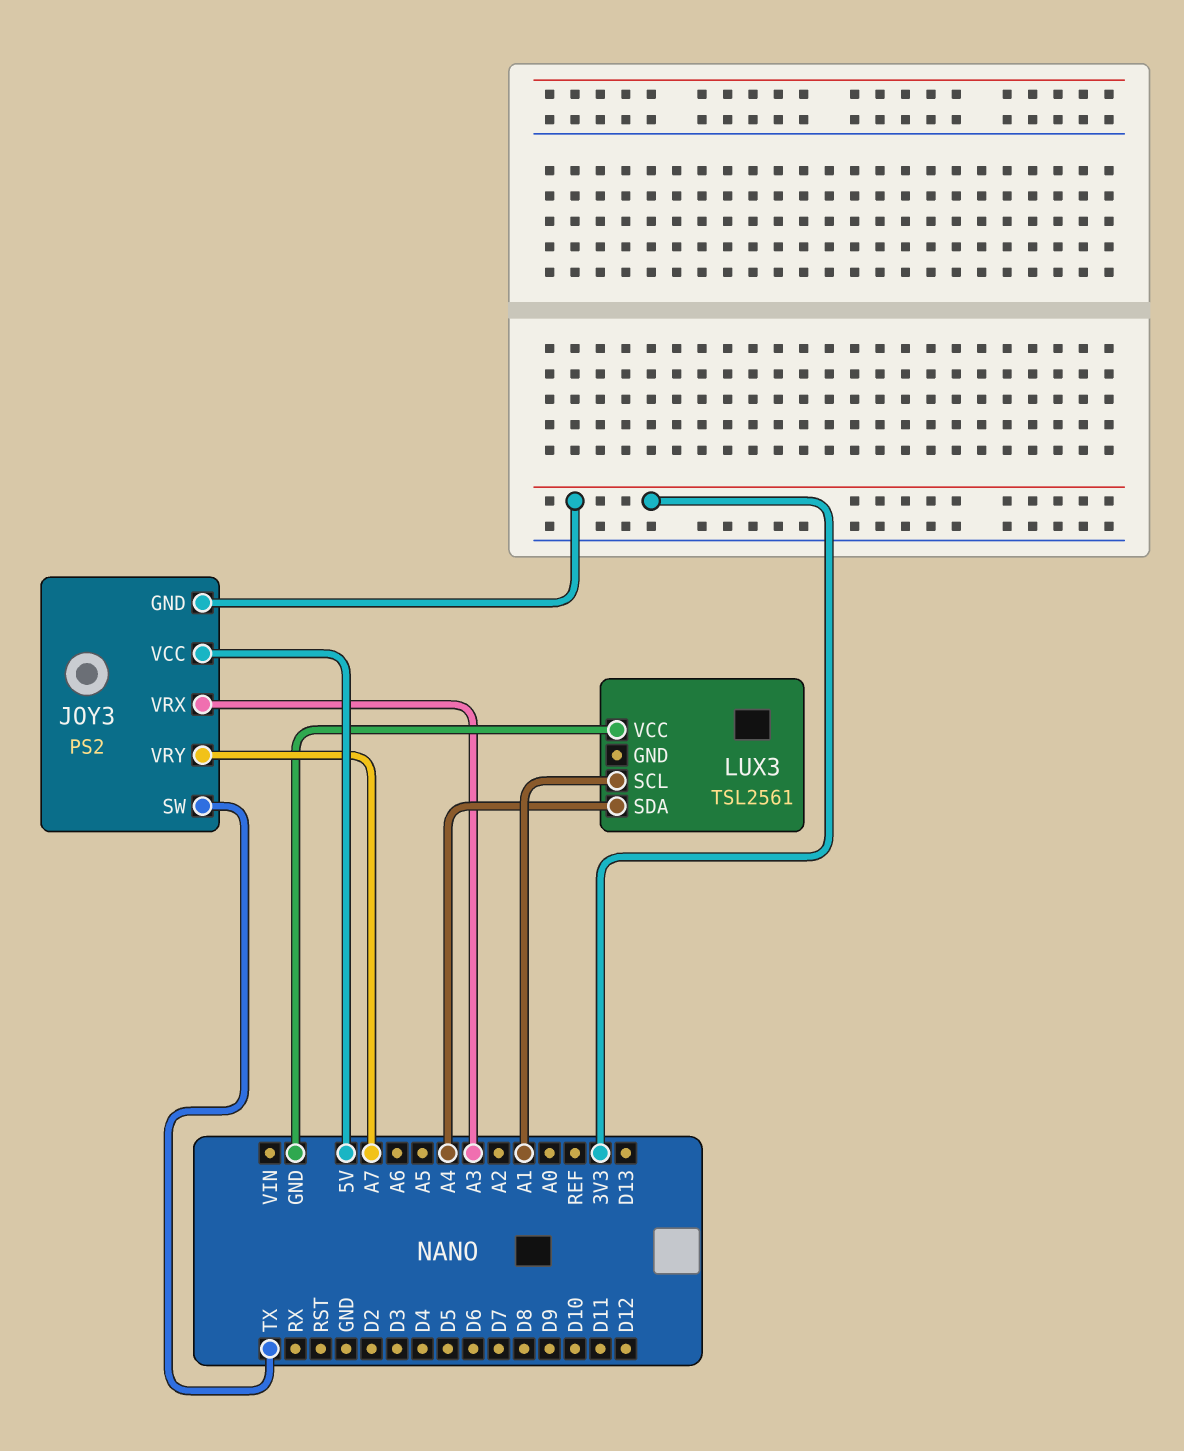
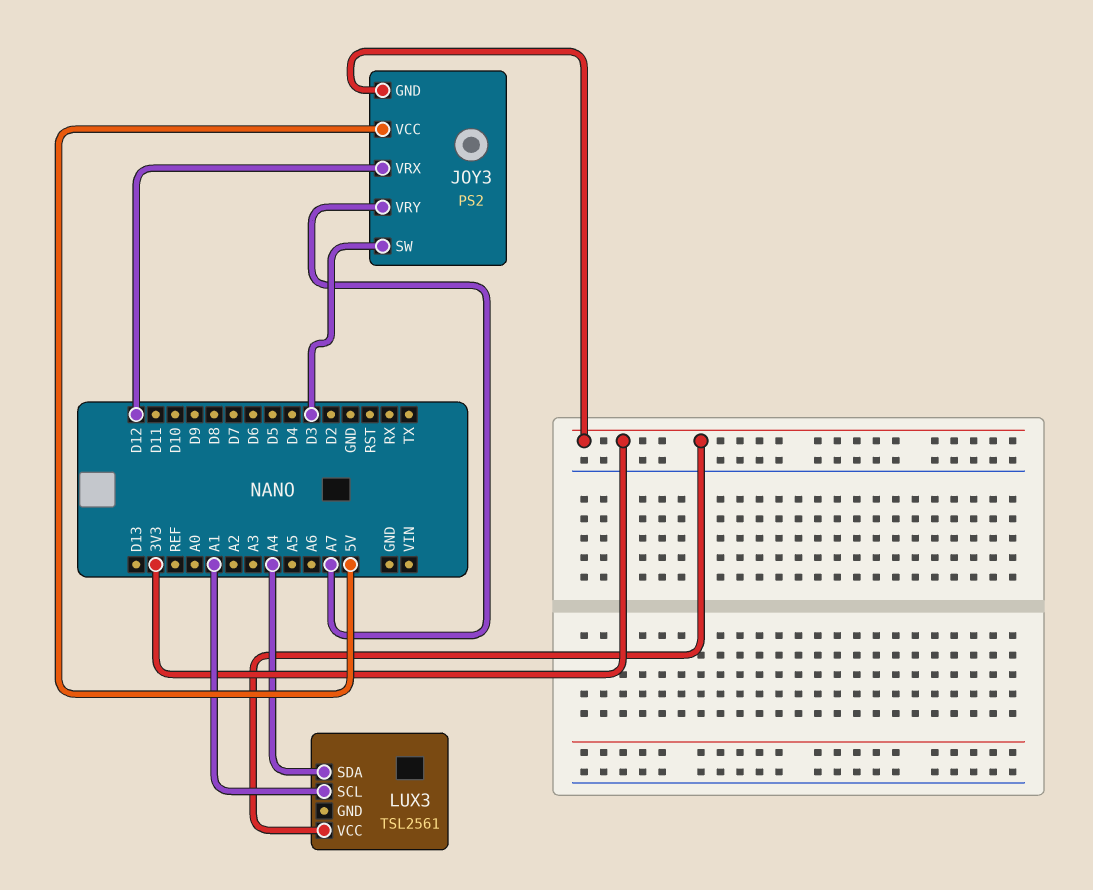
JOY3 pin SW: TX -> D3
JOY3 pin VRX: A3 -> D12
LUX3 pin VCC: GND -> 3V3

